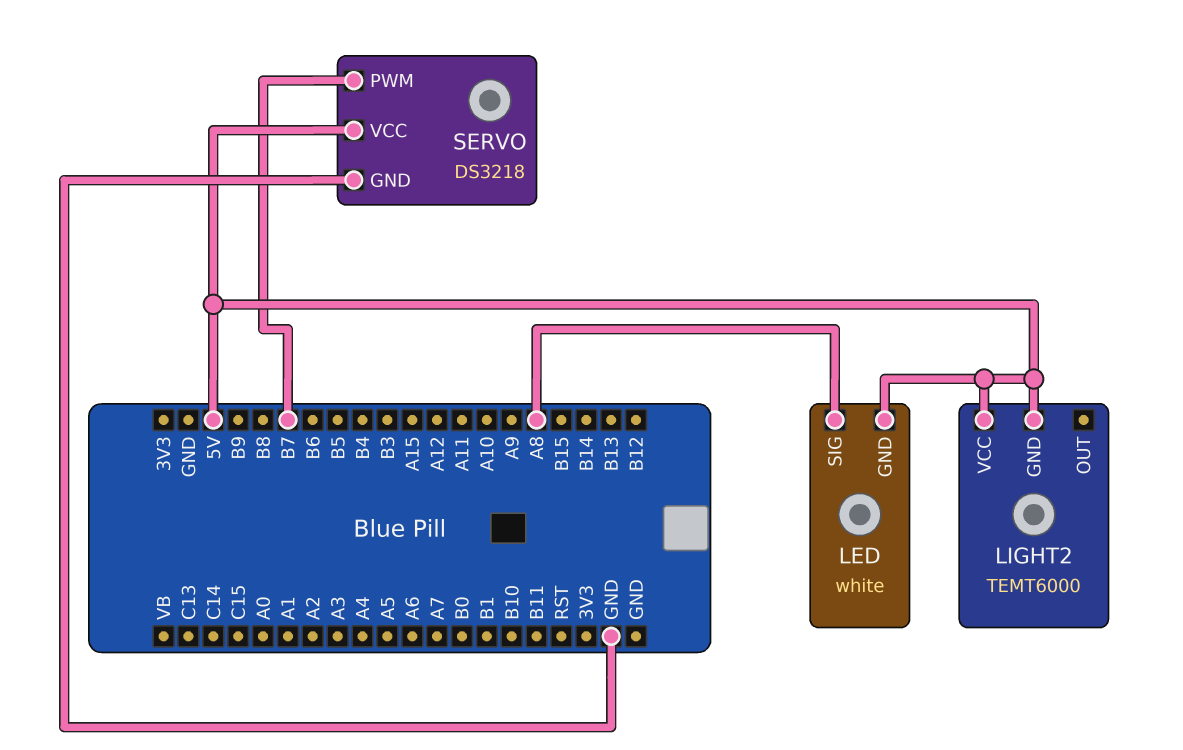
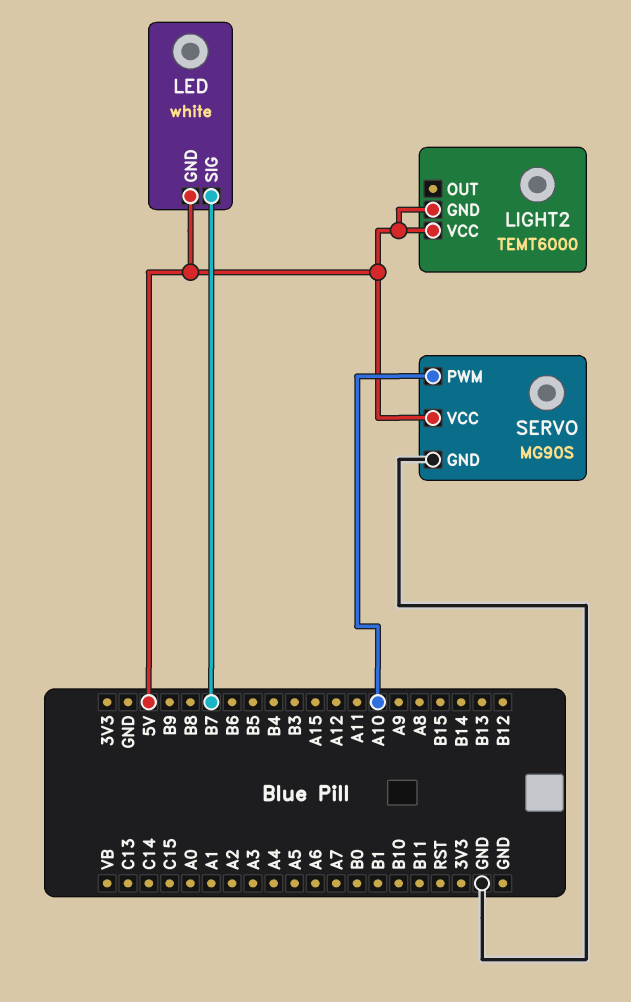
LED pin SIG: A8 -> B7
SERVO: DS3218 -> MG90S
SERVO pin PWM: B7 -> A10

